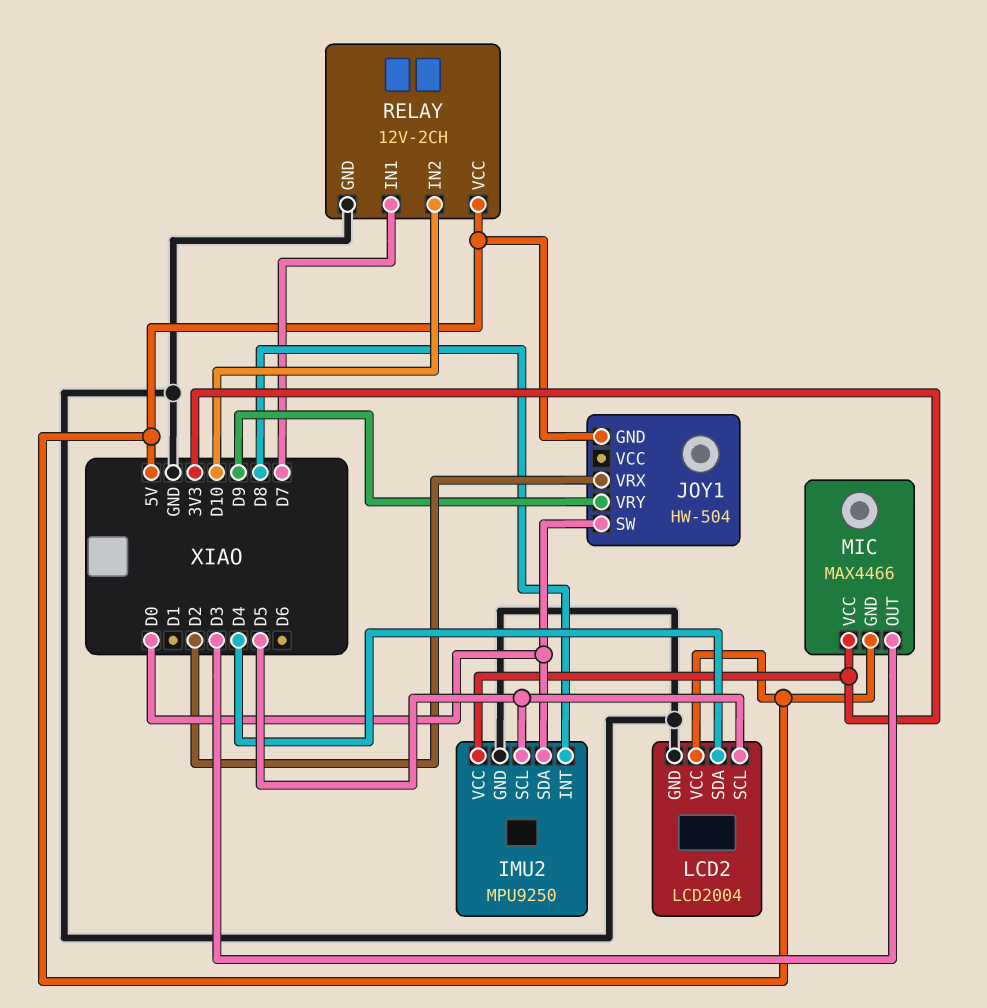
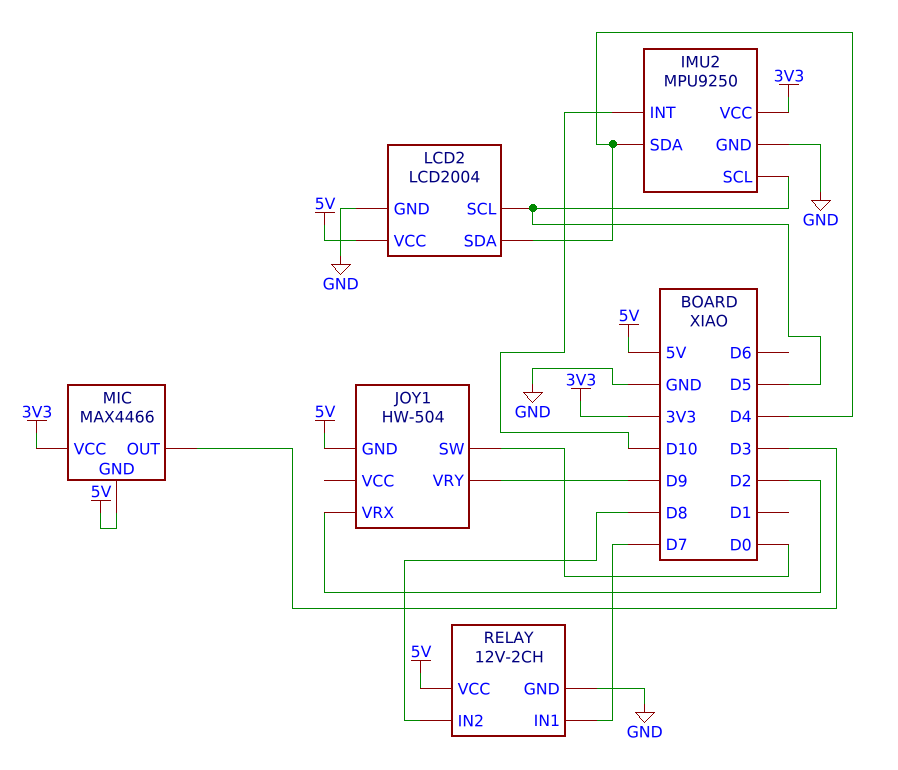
IMU2 pin INT: D8 -> D10
IMU2 pin SDA: D0 -> D4
RELAY pin IN2: D10 -> D8

